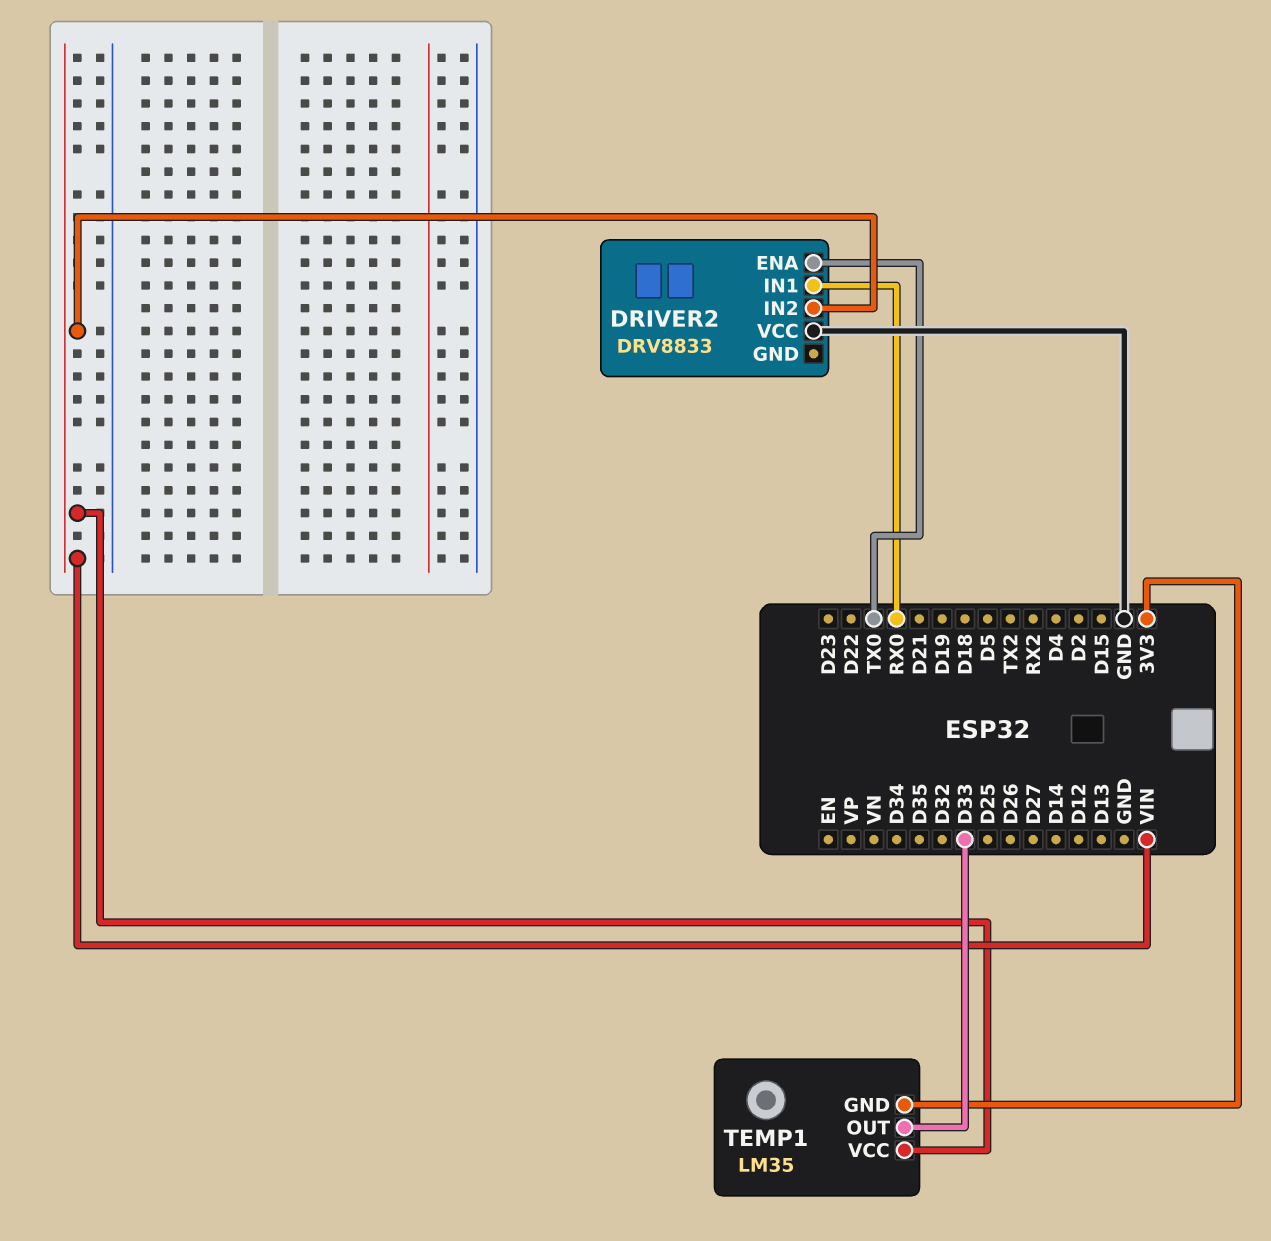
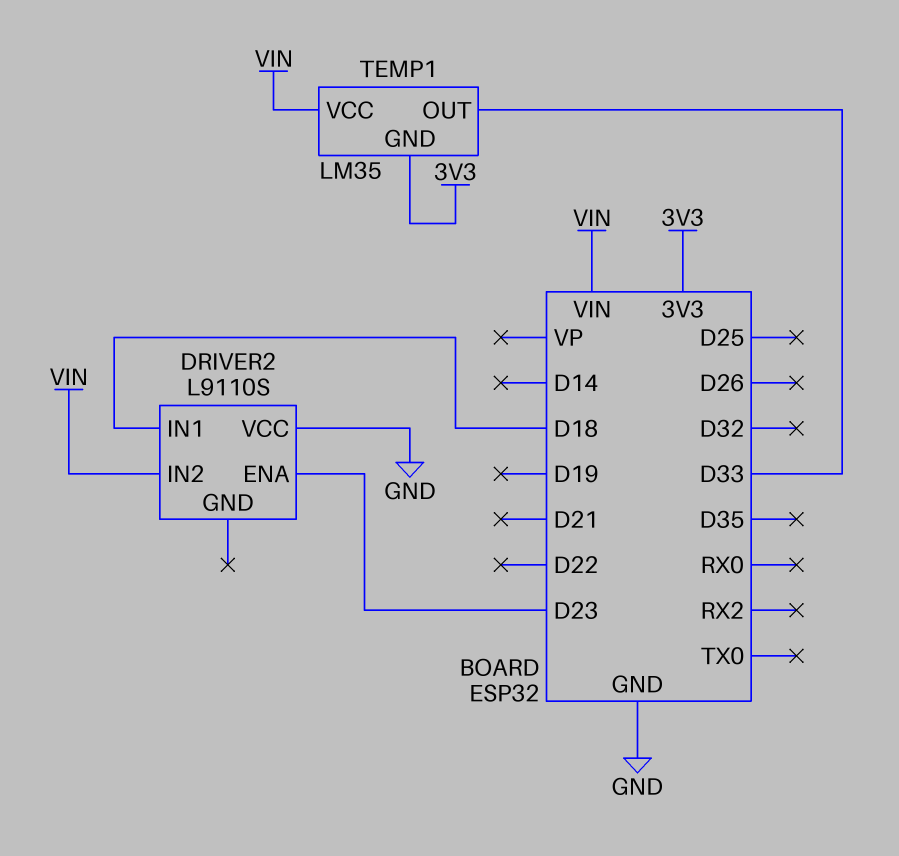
DRIVER2: DRV8833 -> L9110S
DRIVER2 pin ENA: TX0 -> D23
DRIVER2 pin IN1: RX0 -> D18

